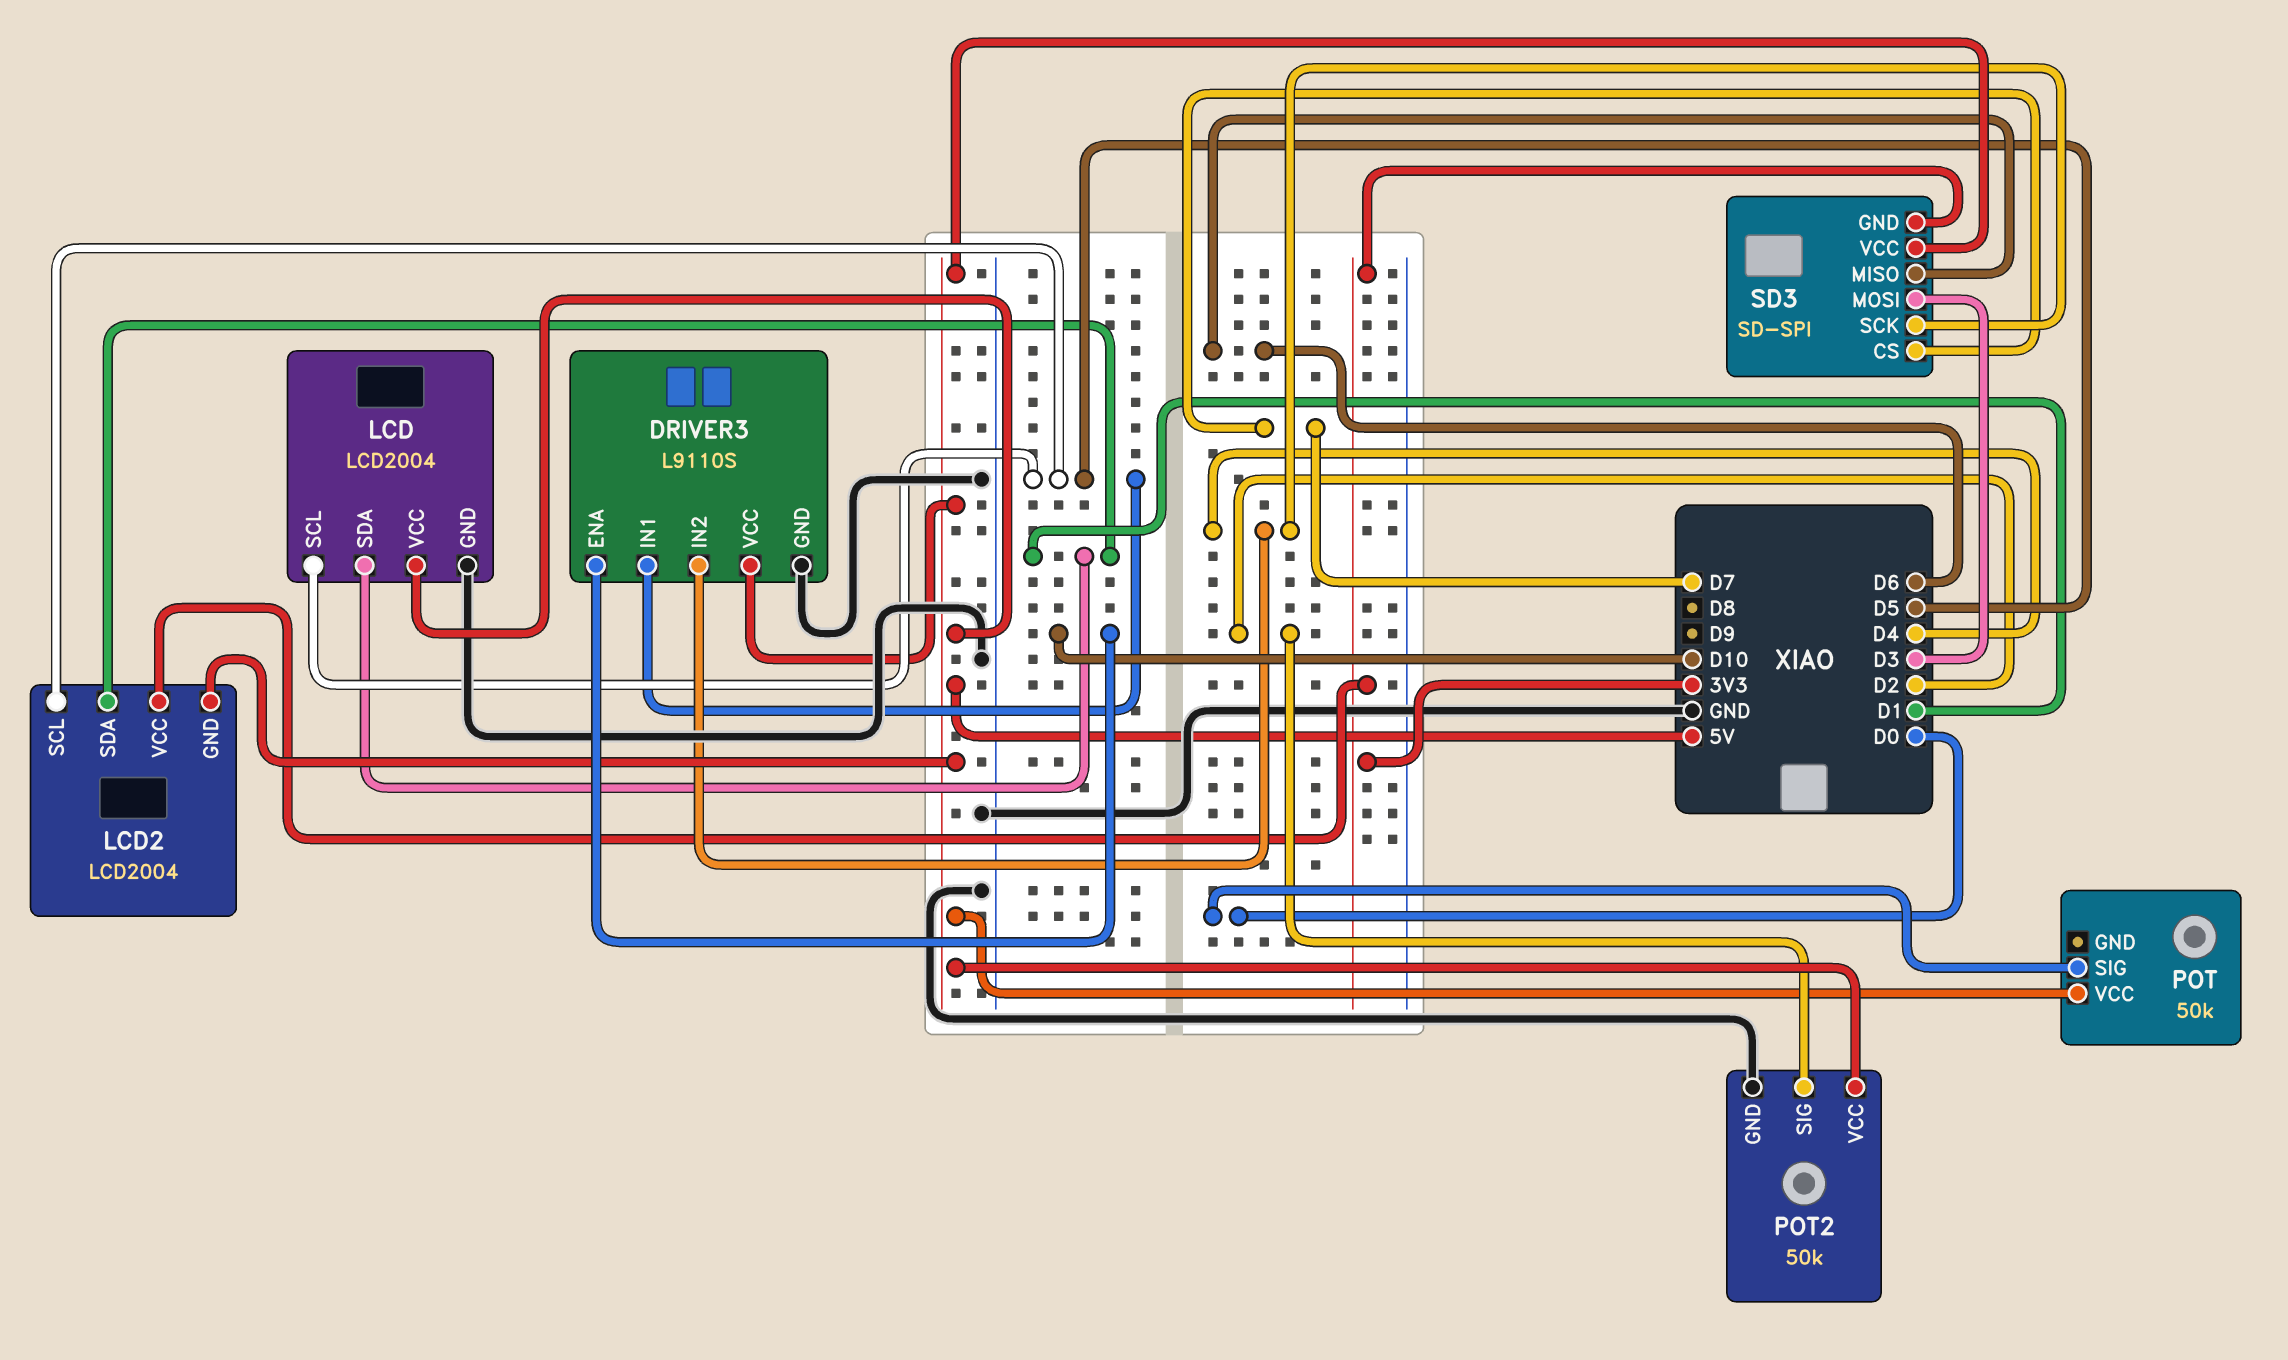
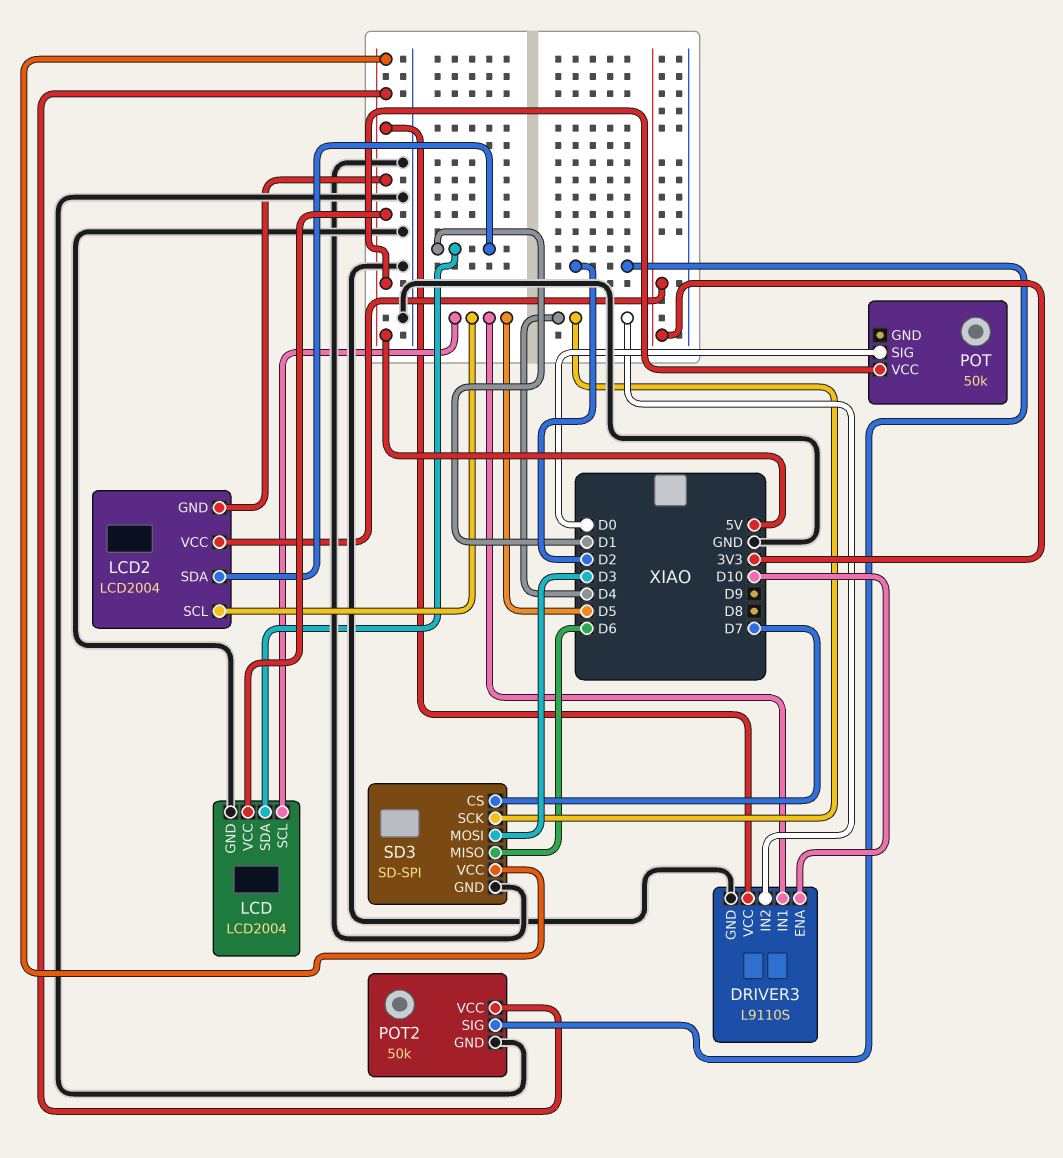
SD3 pin GND: 3V3 -> GND

